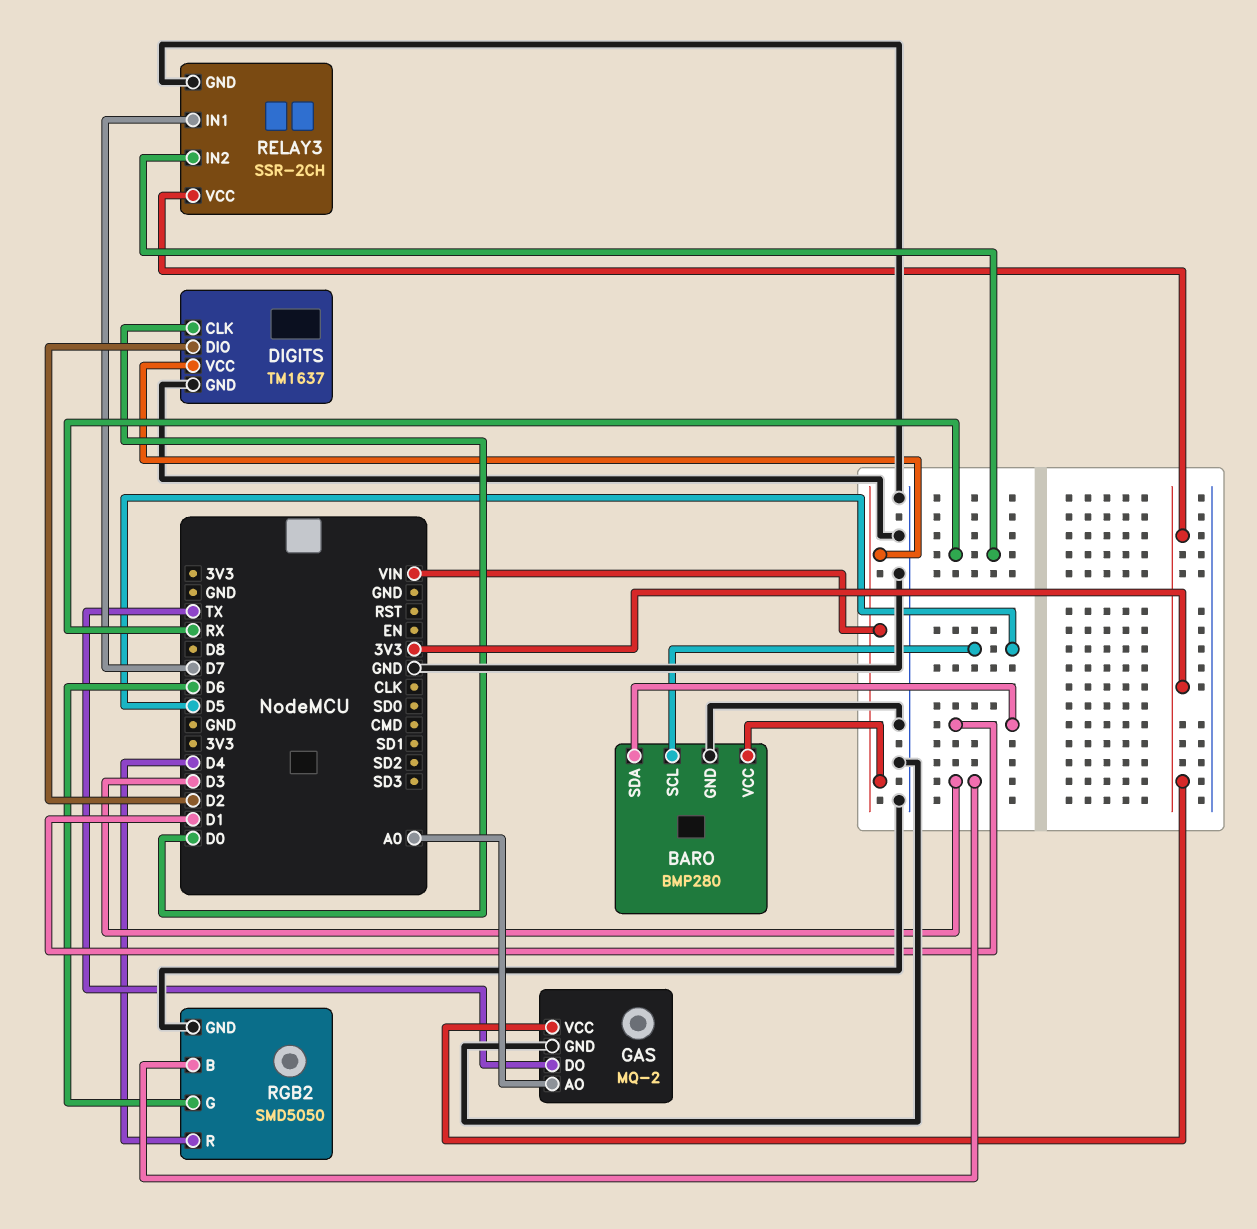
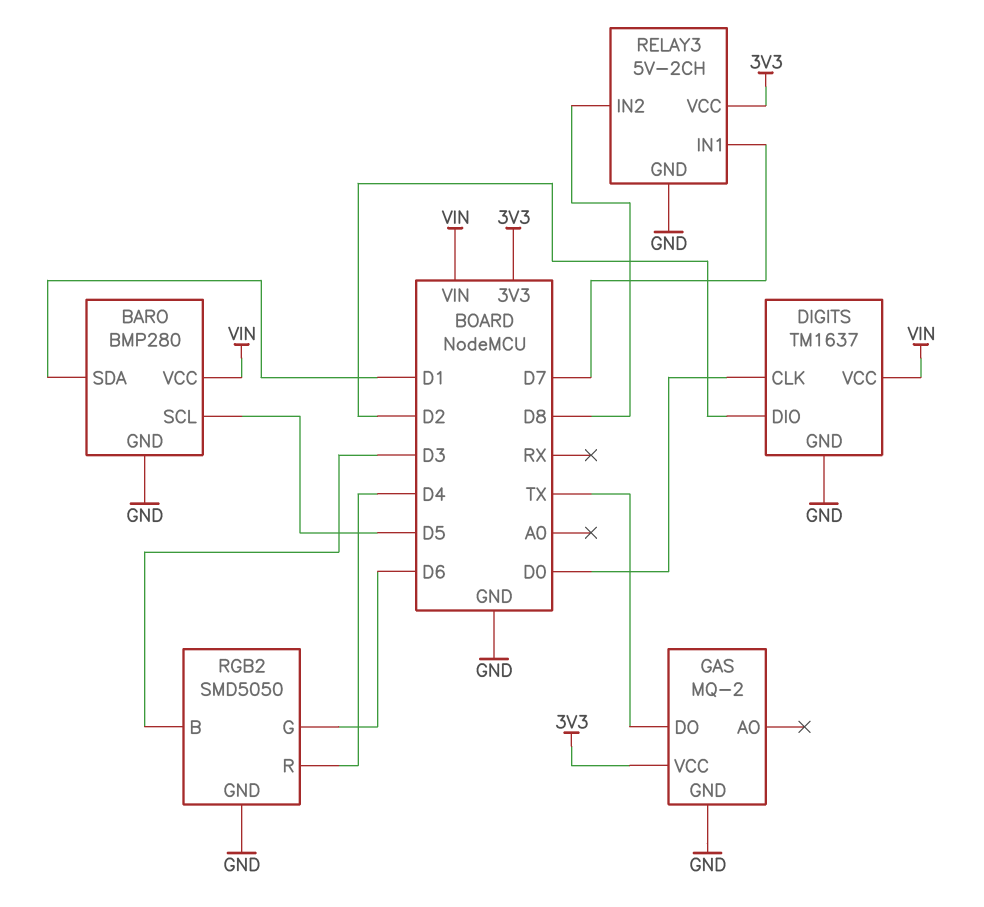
GAS pin AO: A0 -> none
RELAY3: SSR-2CH -> 5V-2CH
RELAY3 pin IN2: RX -> D8

